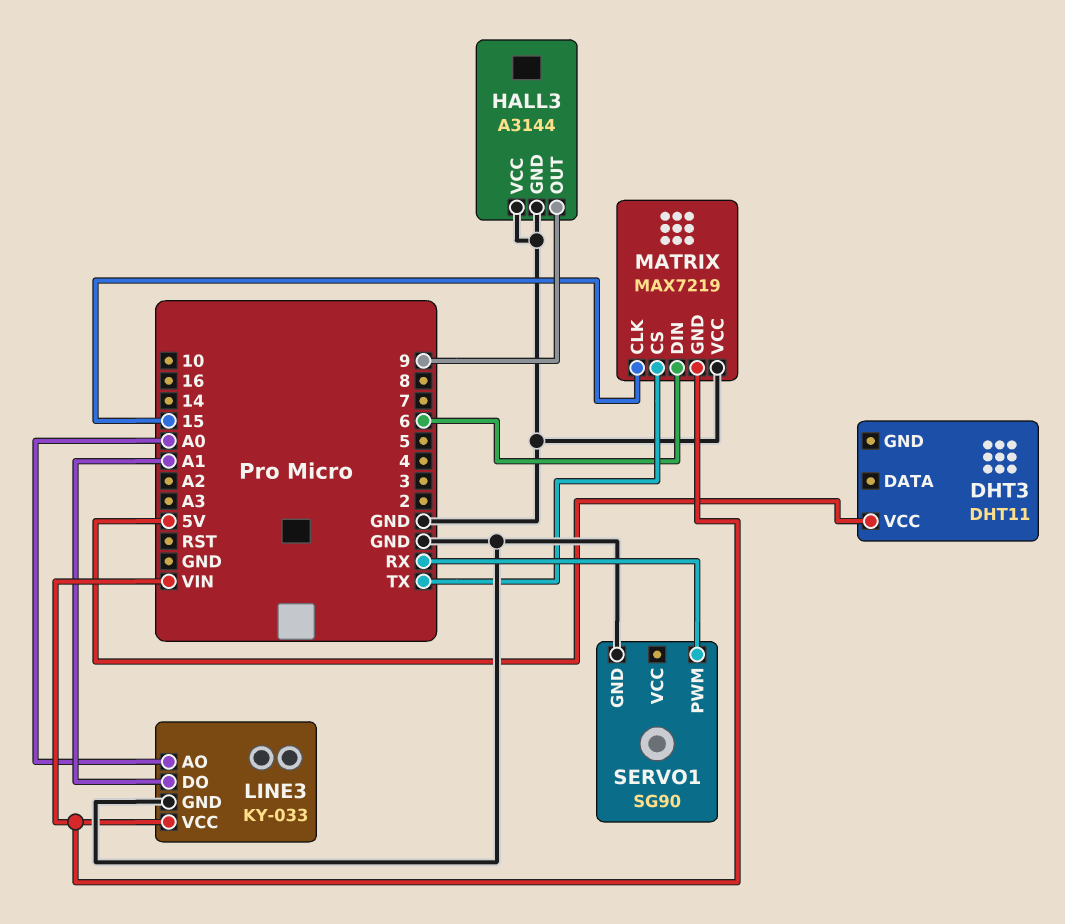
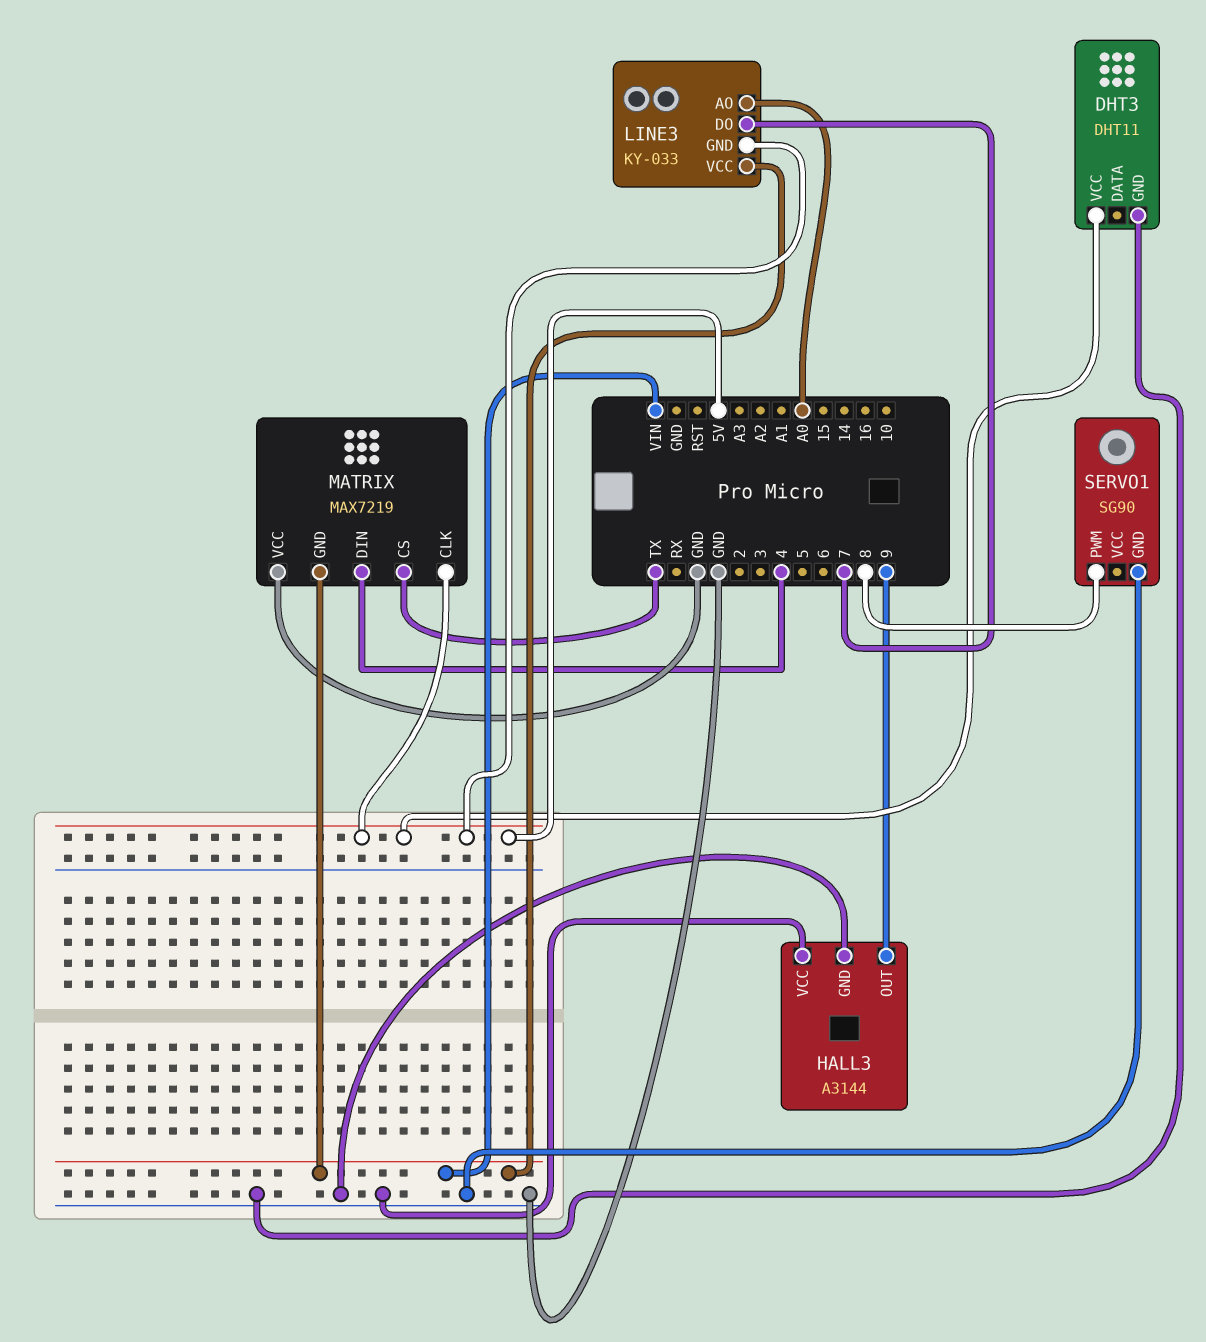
DHT3 pin GND: none -> GND
LINE3 pin DO: A1 -> 7
LINE3 pin GND: GND -> 5V
MATRIX pin CLK: 15 -> 5V
MATRIX pin DIN: 6 -> 4
SERVO1 pin PWM: RX -> 8

